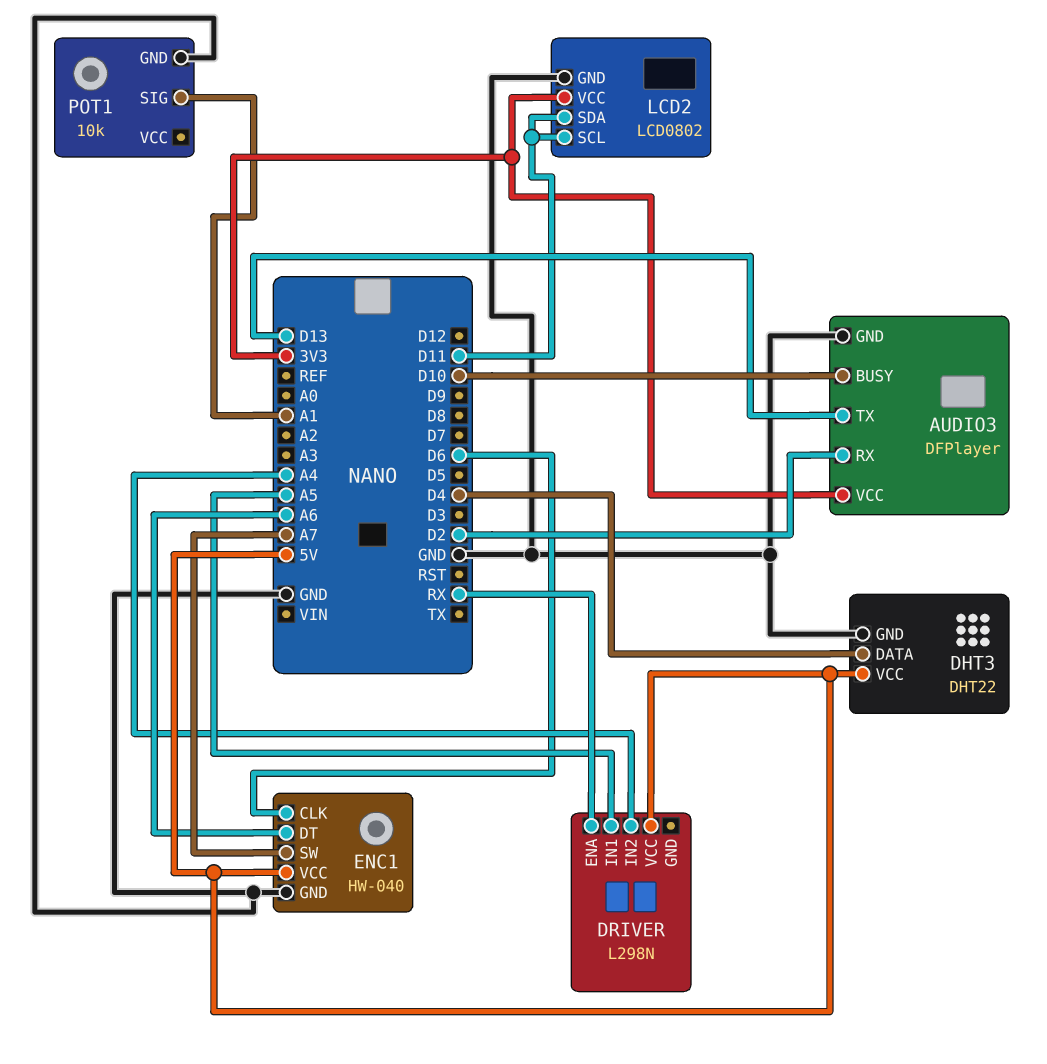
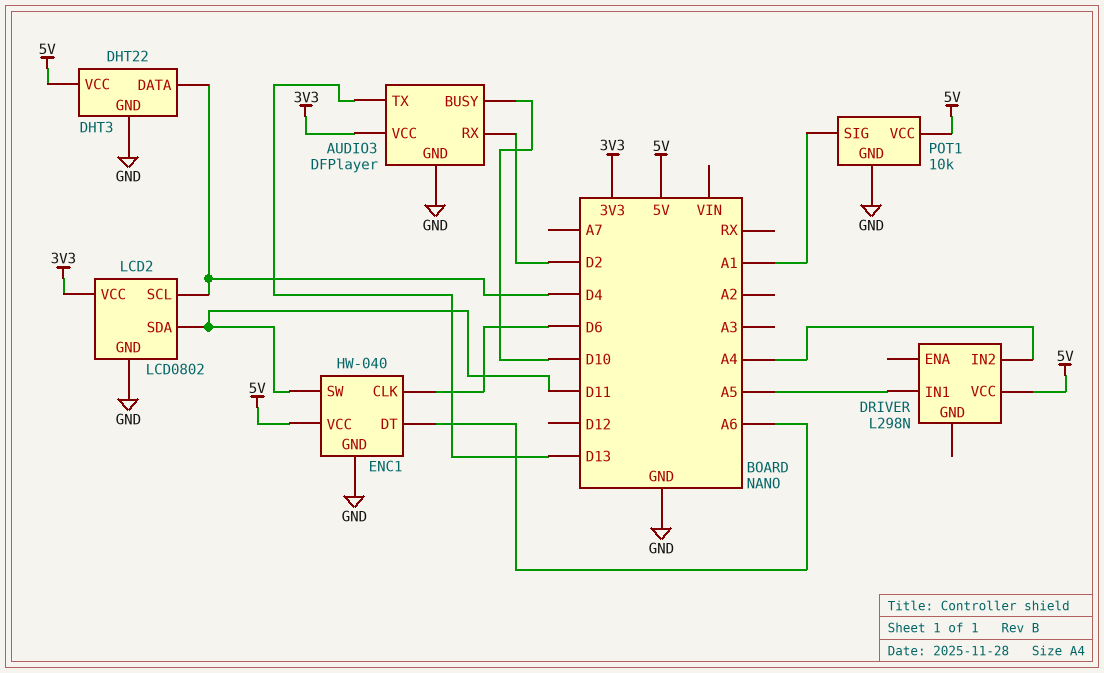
DRIVER pin ENA: RX -> none
ENC1 pin SW: A7 -> D11
LCD2 pin SCL: D11 -> D4
POT1 pin VCC: none -> 5V

